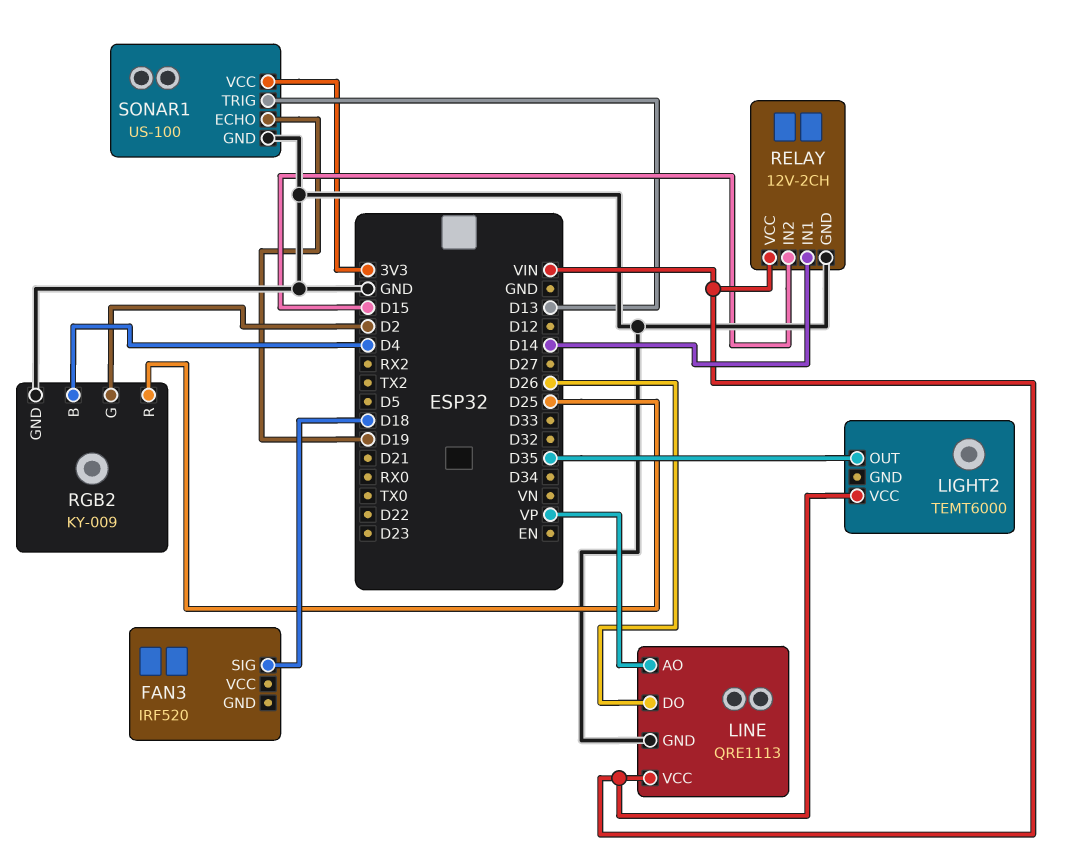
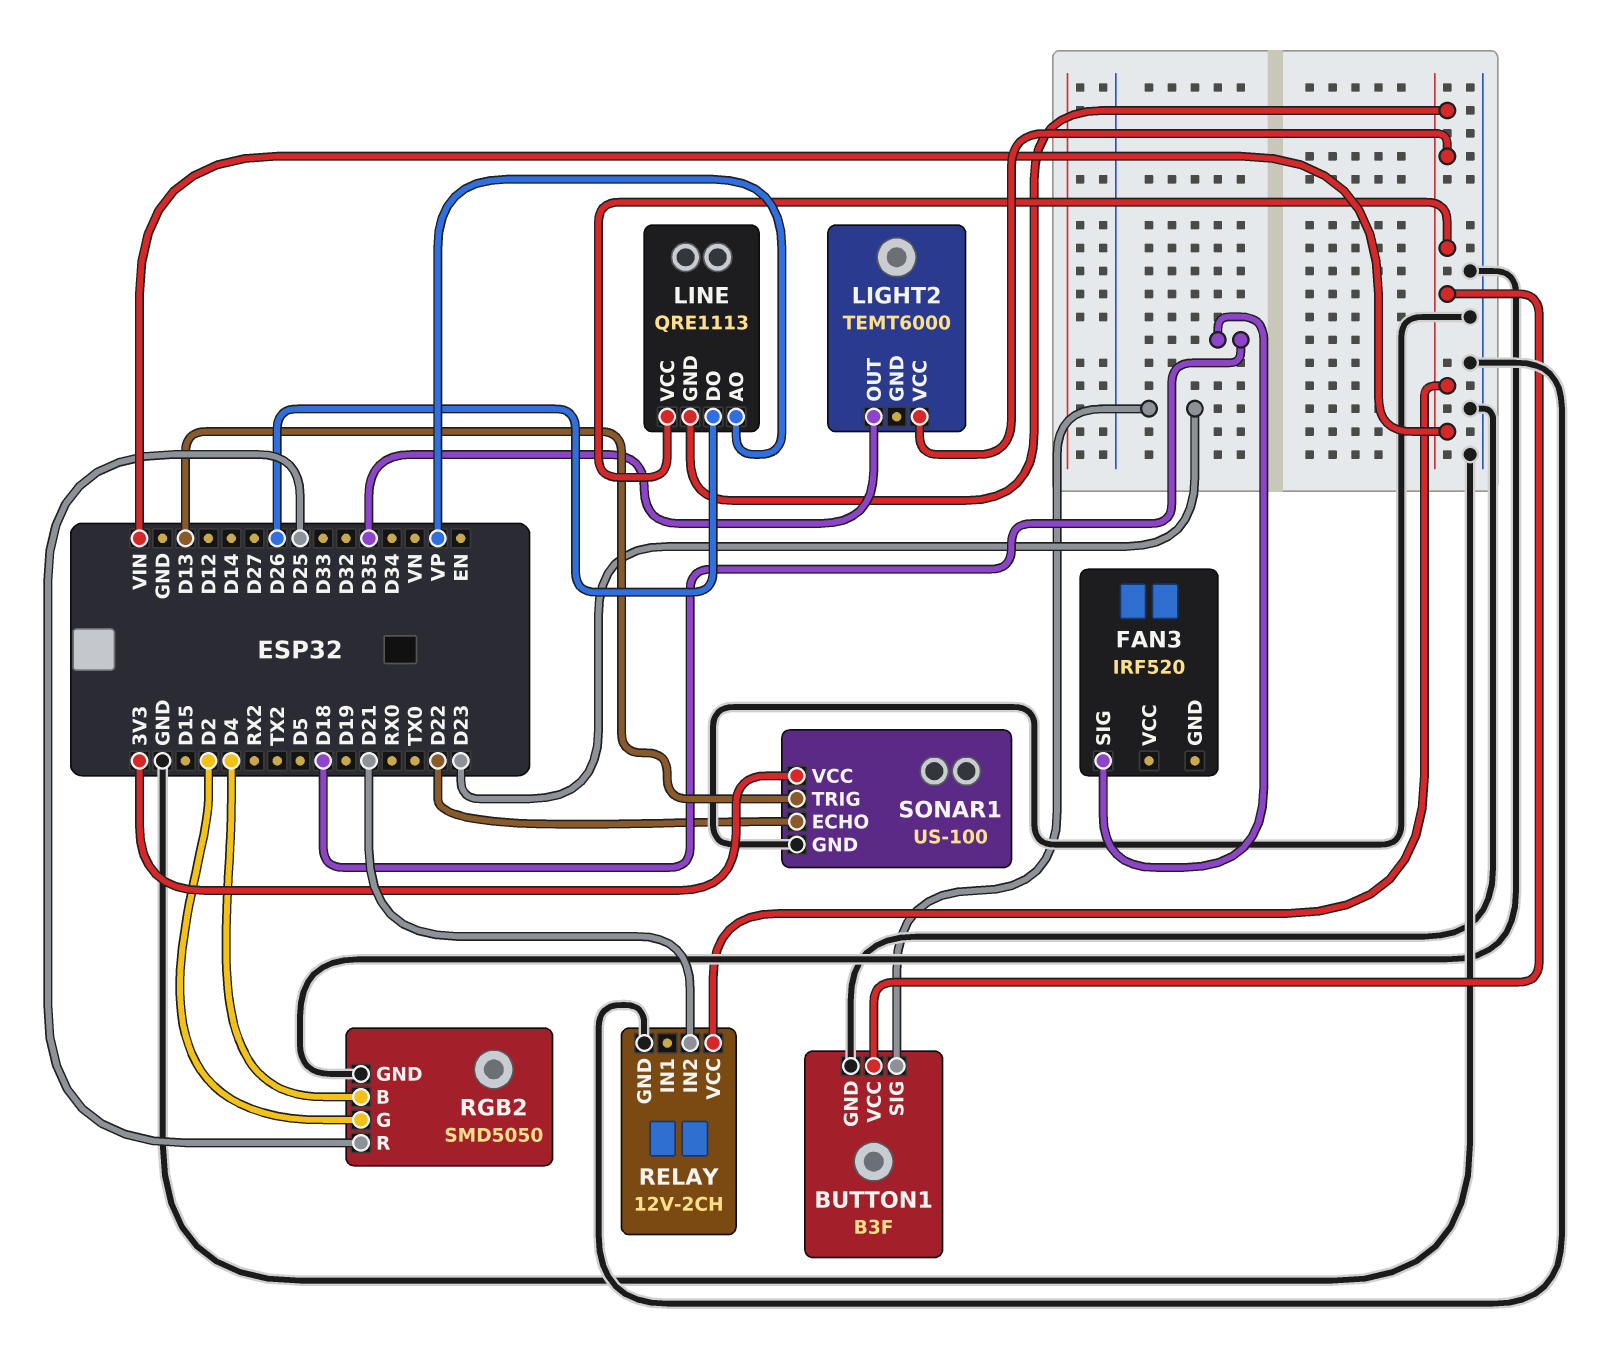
BUTTON1: none -> B3F
BUTTON1 pin GND: none -> GND
BUTTON1 pin SIG: none -> D23
BUTTON1 pin VCC: none -> VIN
LINE pin GND: GND -> VIN
RELAY pin IN1: D14 -> none
RELAY pin IN2: D15 -> D21
RGB2: KY-009 -> SMD5050
SONAR1 pin ECHO: D19 -> D22

